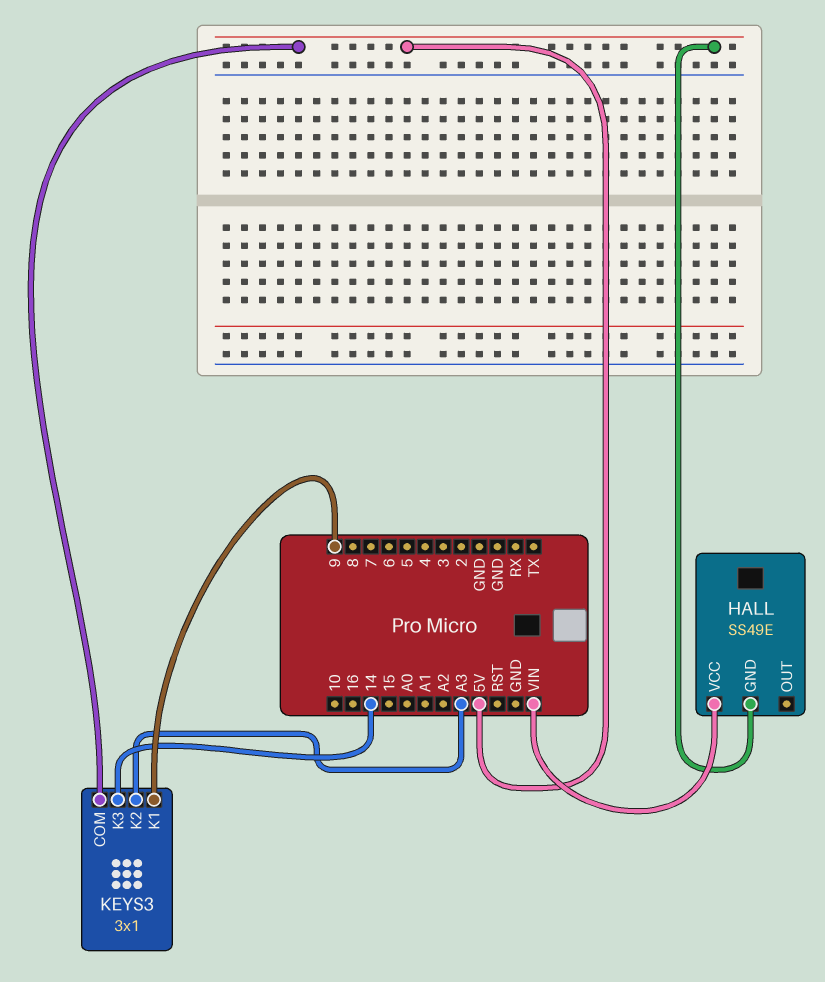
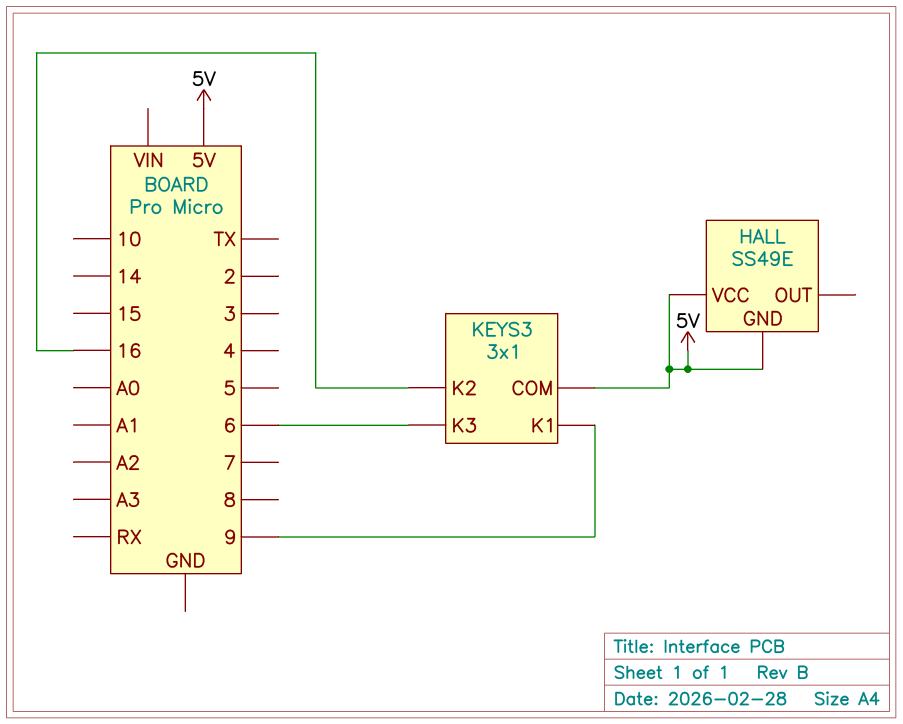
HALL pin VCC: VIN -> 5V
KEYS3 pin K2: A3 -> 16
KEYS3 pin K3: 14 -> 6

